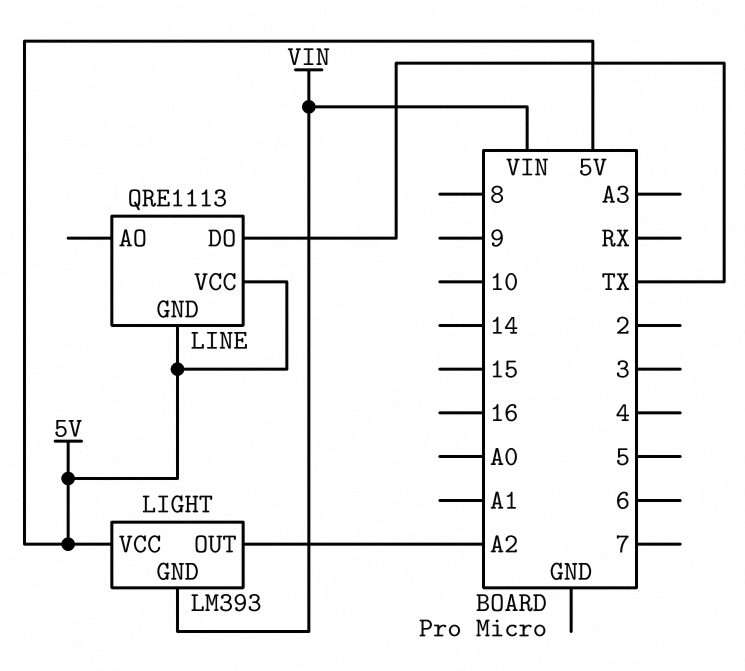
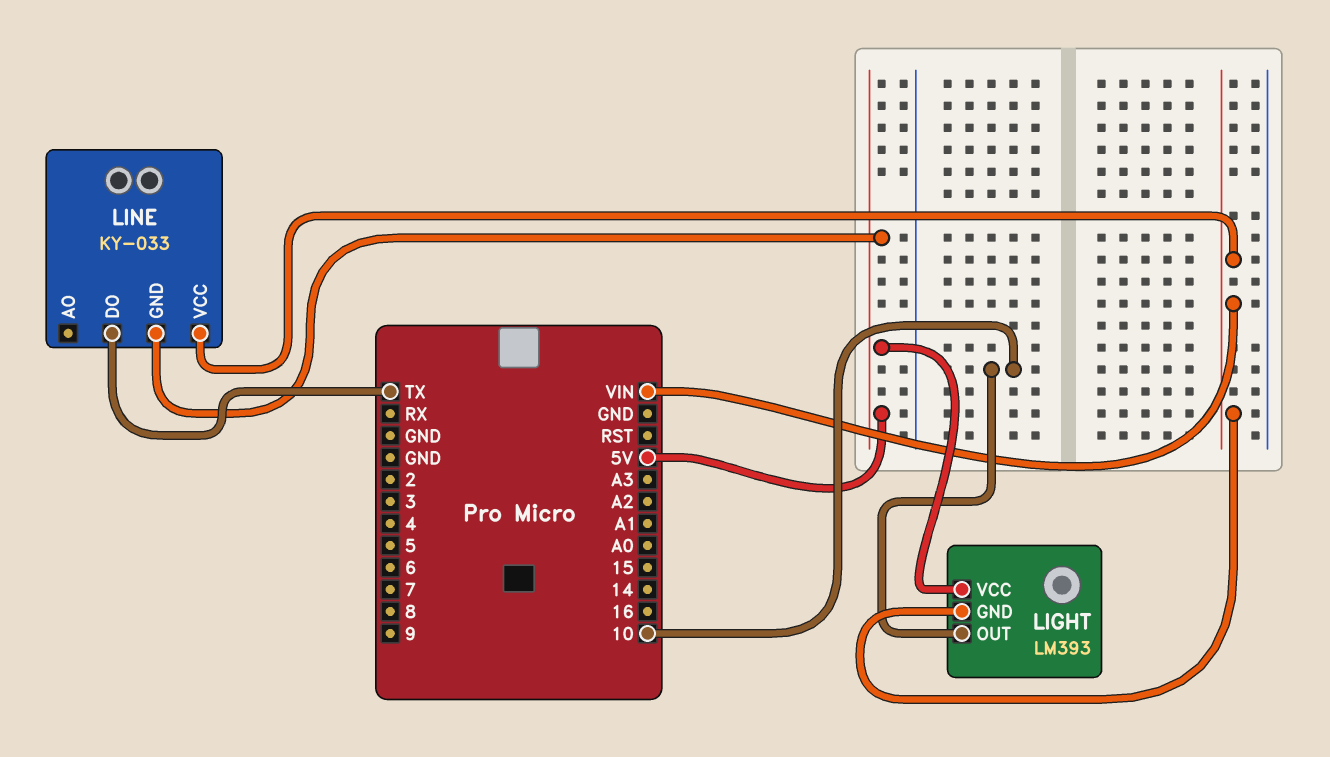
LIGHT pin OUT: A2 -> 10
LINE: QRE1113 -> KY-033
LINE pin VCC: 5V -> VIN

